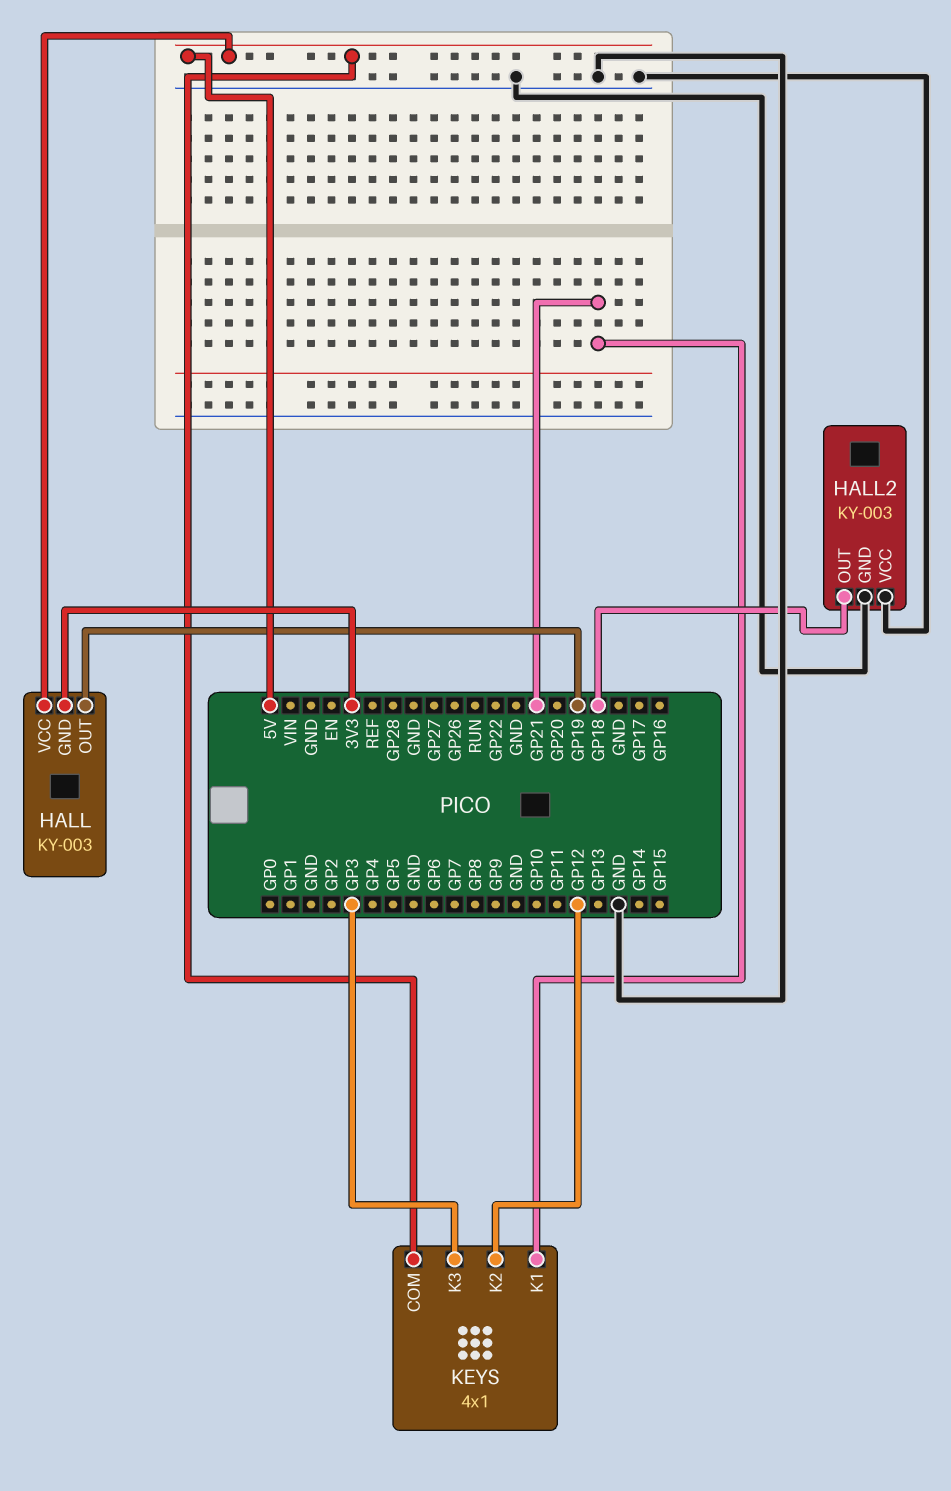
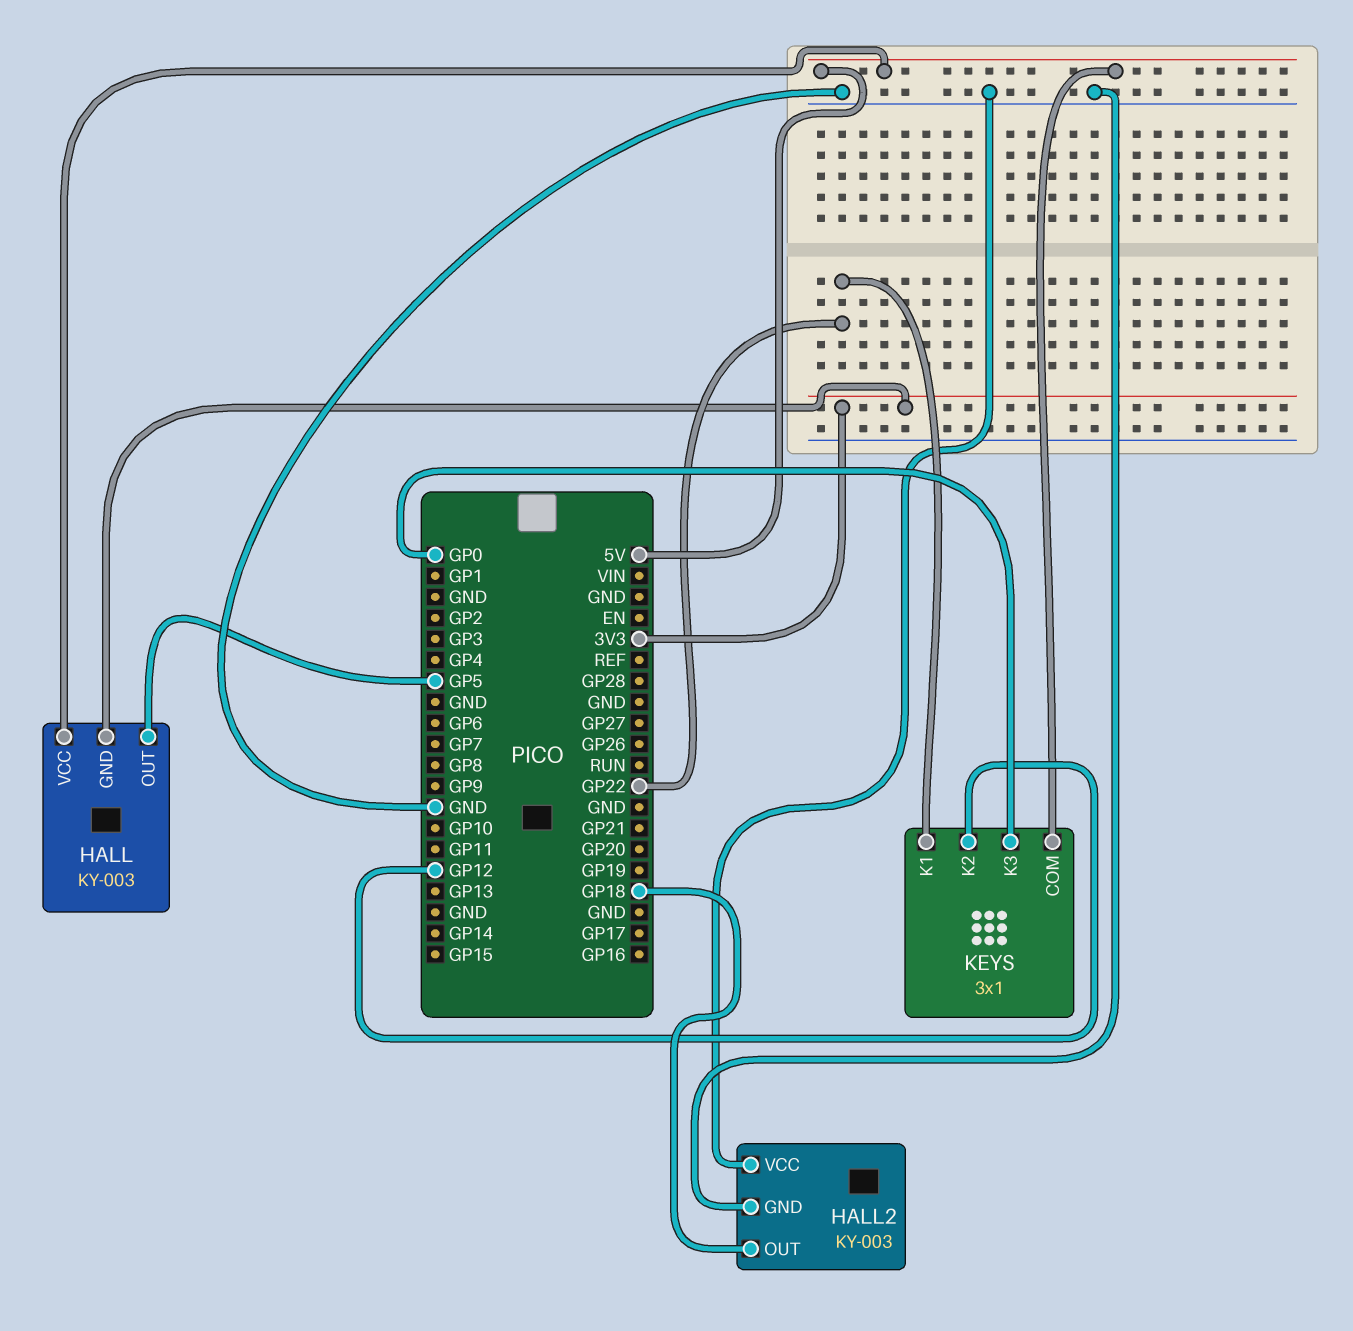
HALL pin OUT: GP19 -> GP5
KEYS: 4x1 -> 3x1
KEYS pin K1: GP21 -> GP22
KEYS pin K3: GP3 -> GP0

